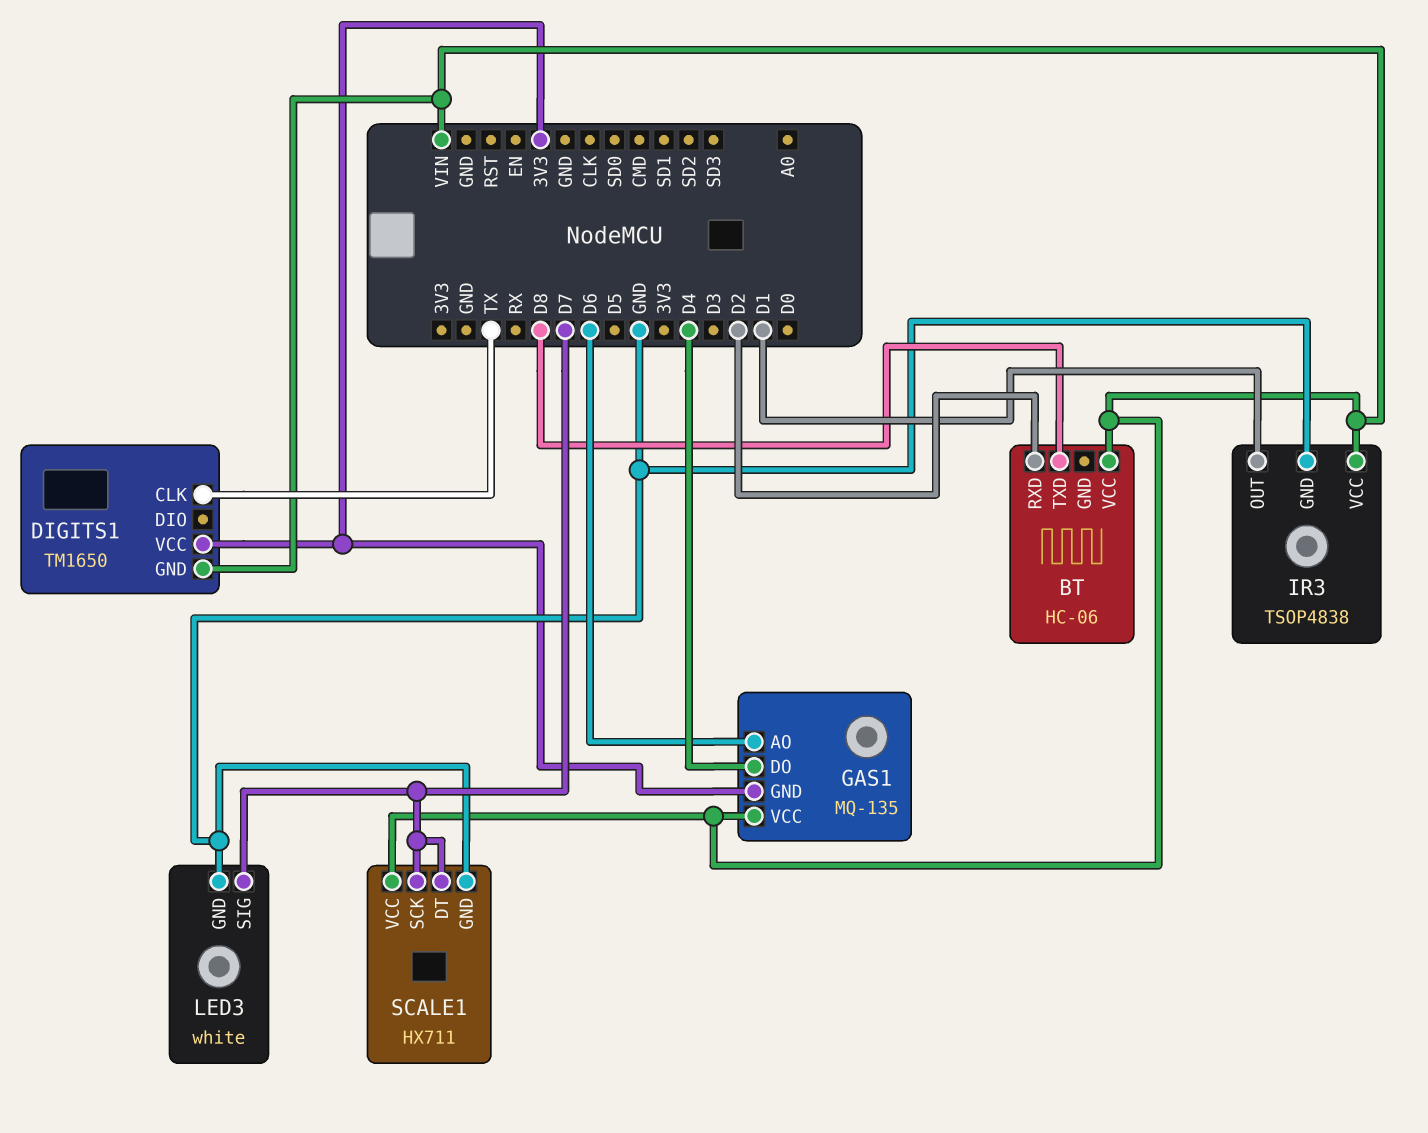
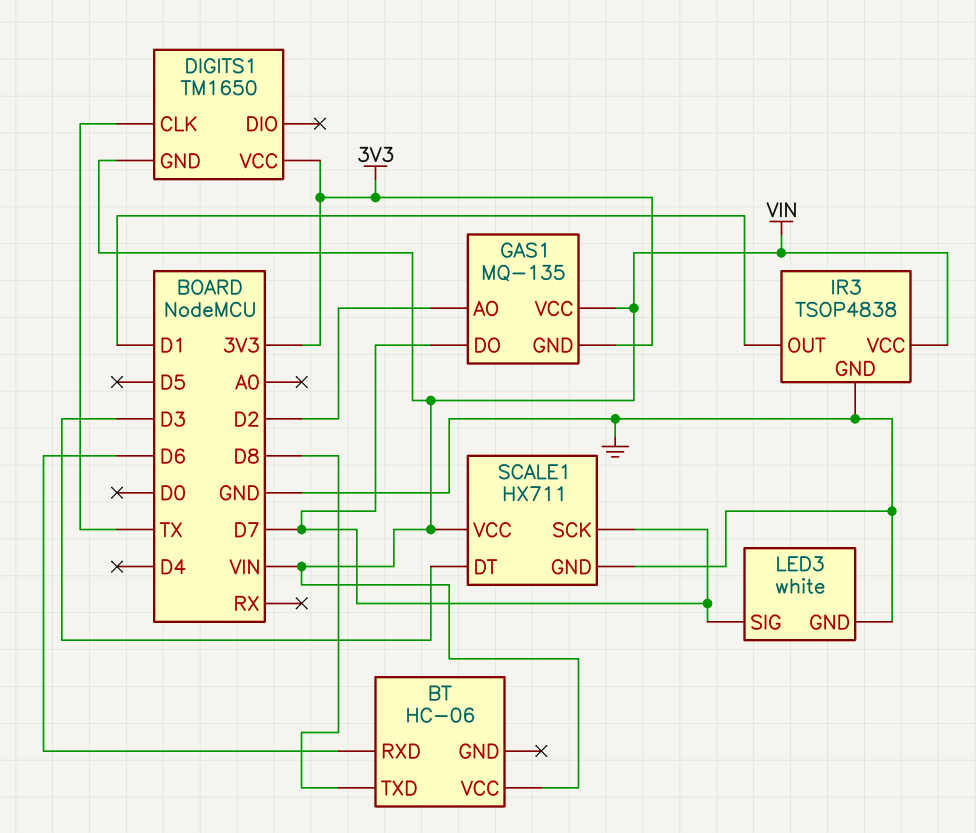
BT pin RXD: D2 -> D6
GAS1 pin AO: D6 -> D2
GAS1 pin DO: D4 -> D7
SCALE1 pin DT: D7 -> D3

